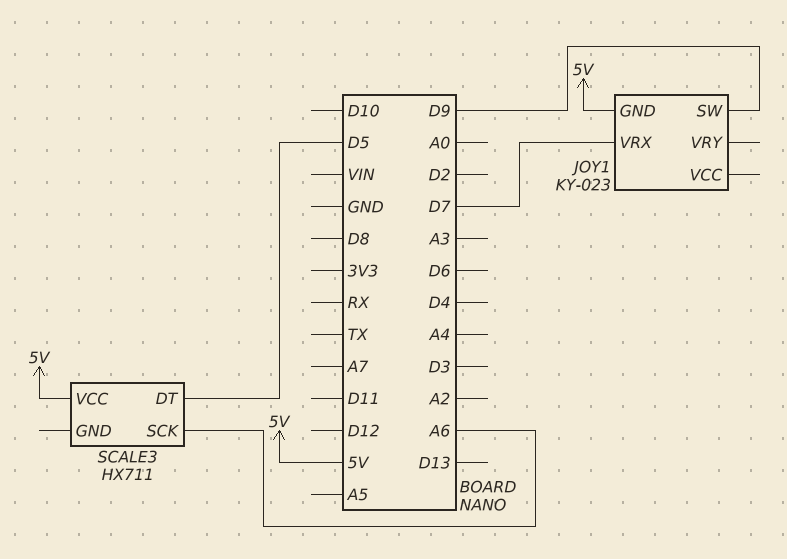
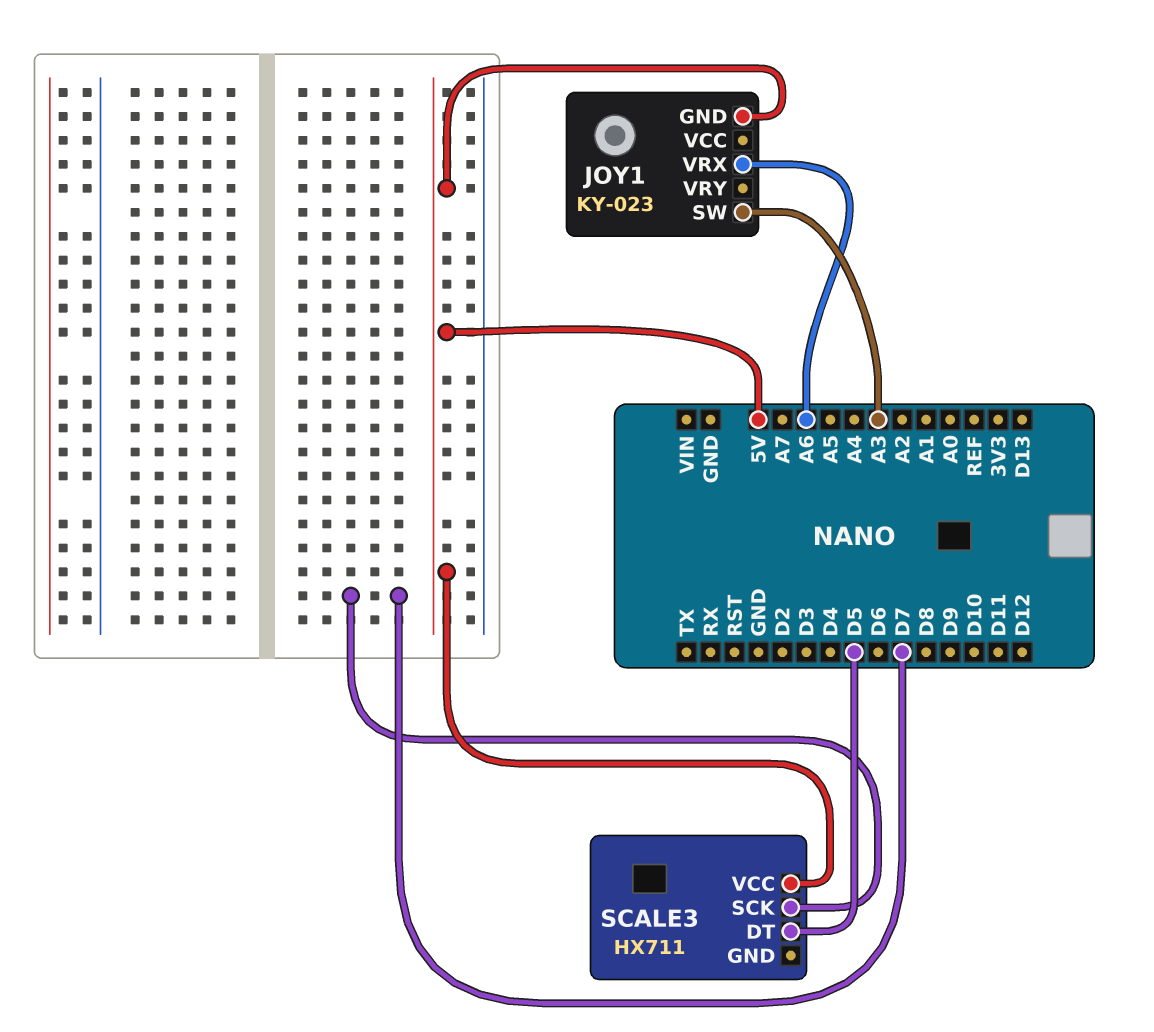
JOY1 pin SW: D9 -> A3
JOY1 pin VRX: D7 -> A6
SCALE3 pin SCK: A6 -> D7

